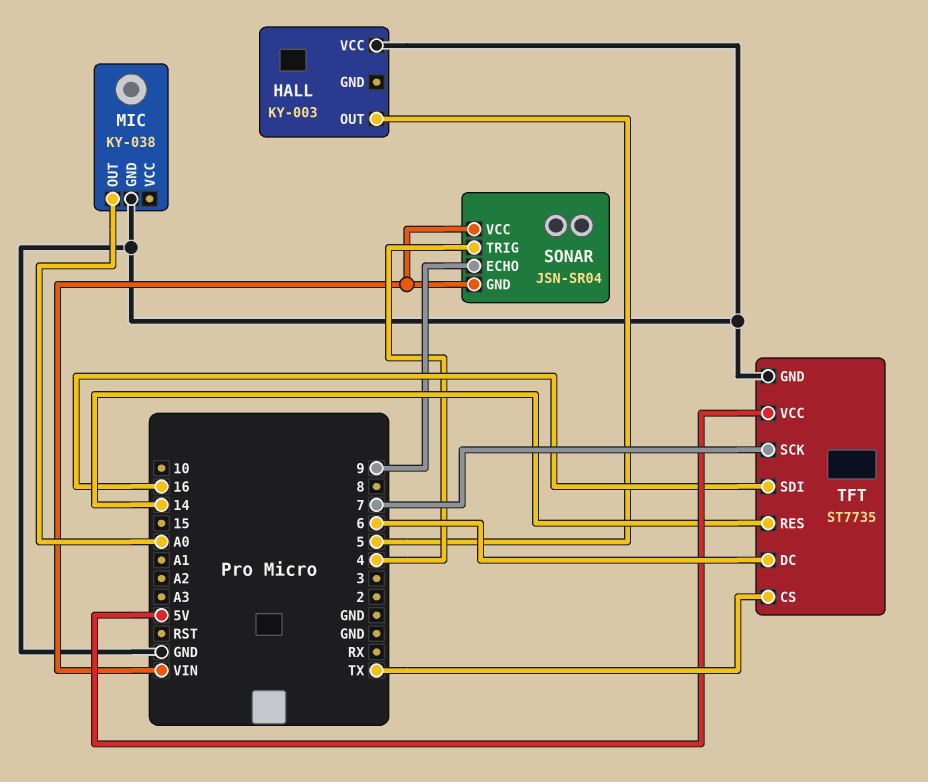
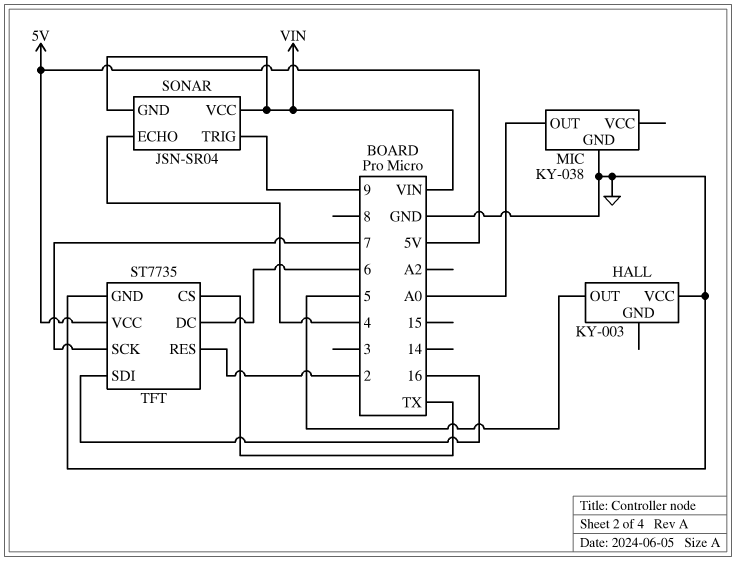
SONAR pin ECHO: 9 -> 4
SONAR pin TRIG: 4 -> 9
TFT pin RES: 14 -> 2

